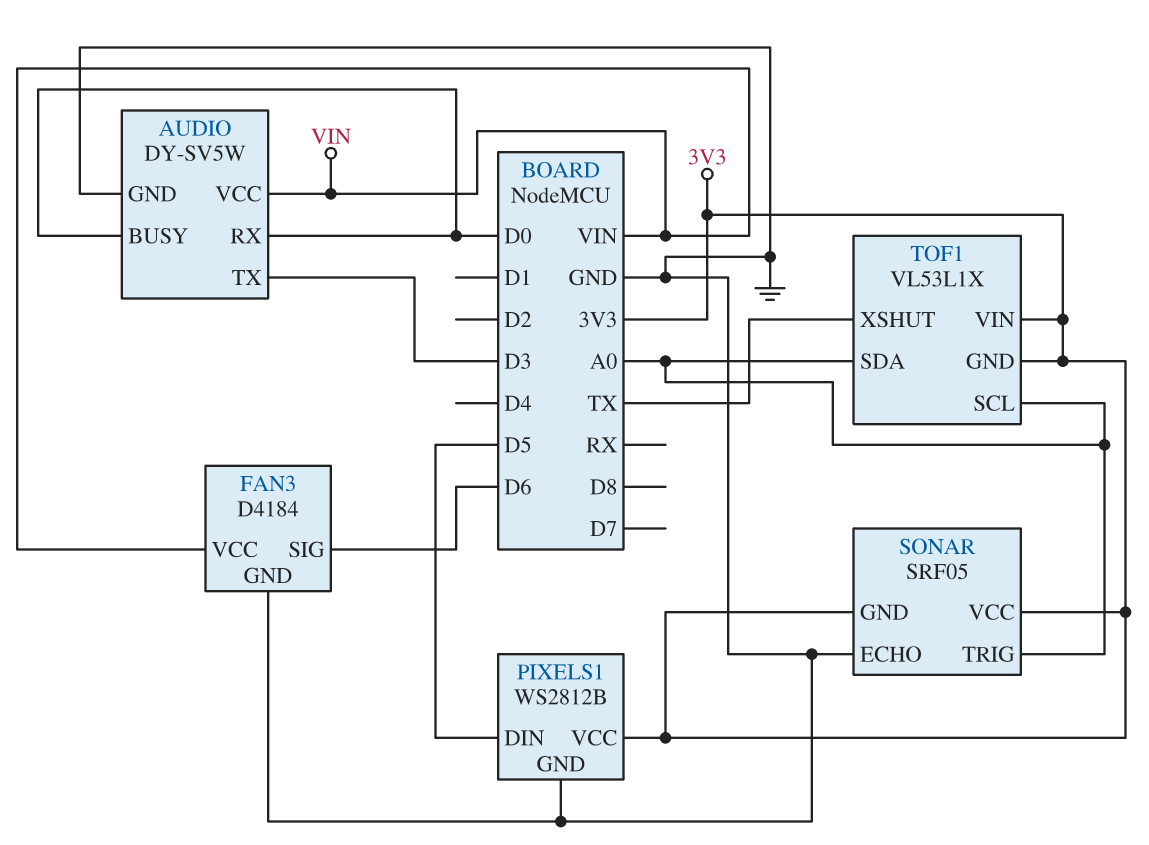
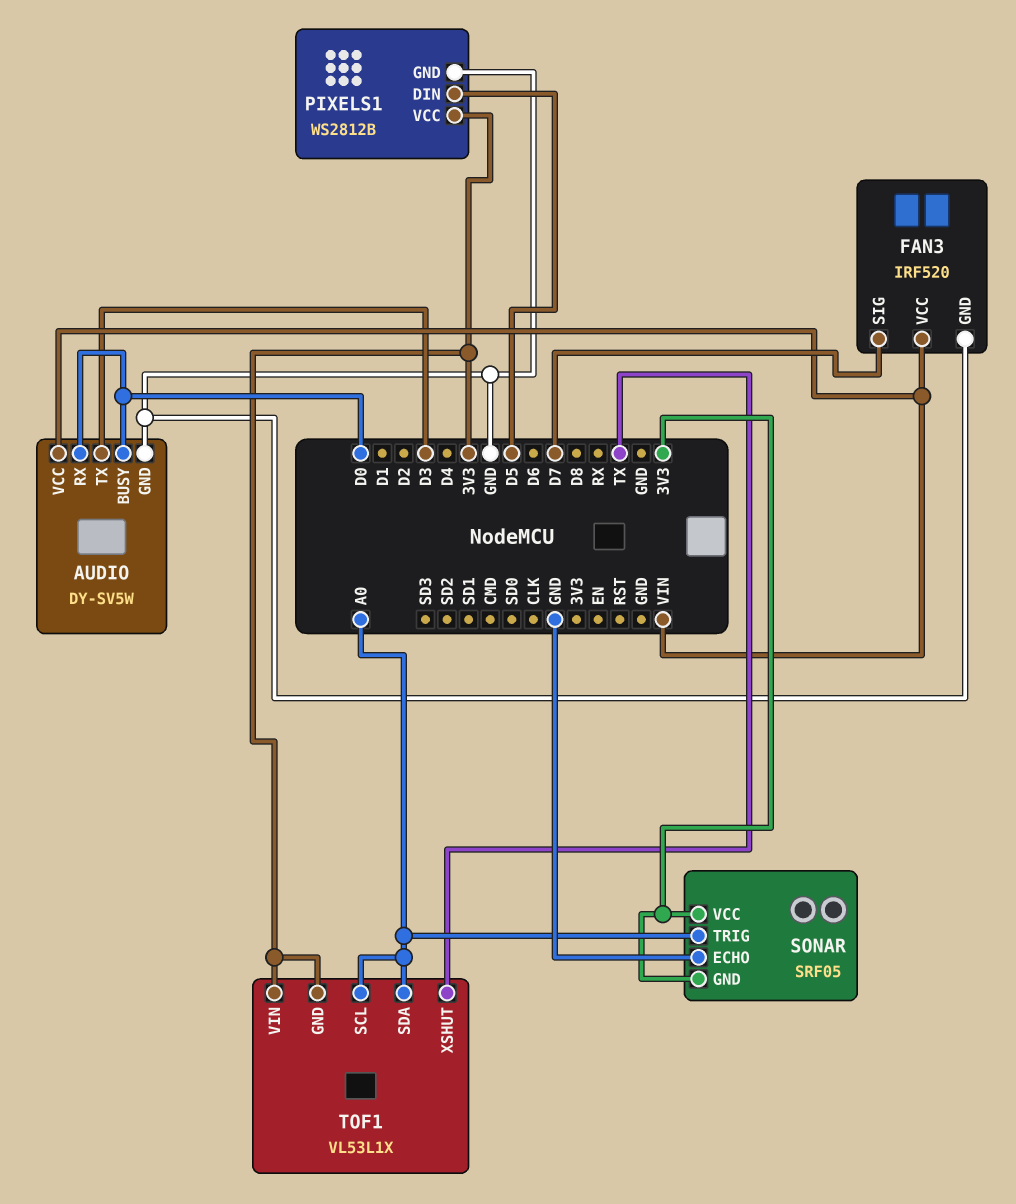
FAN3: D4184 -> IRF520
FAN3 pin SIG: D6 -> D7

